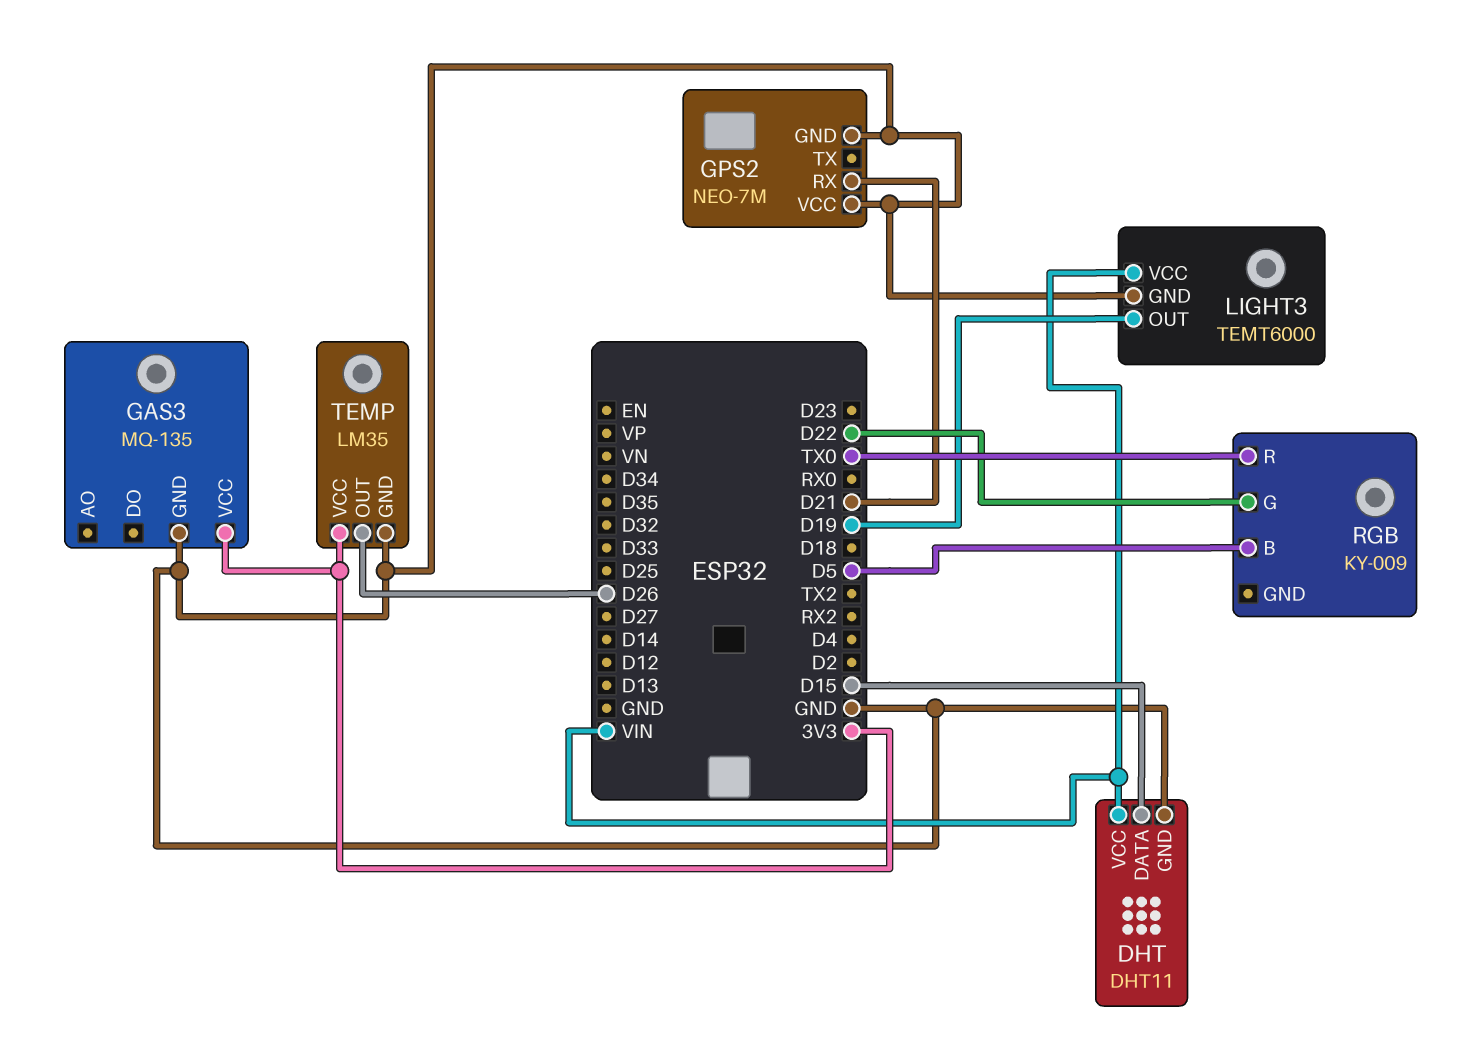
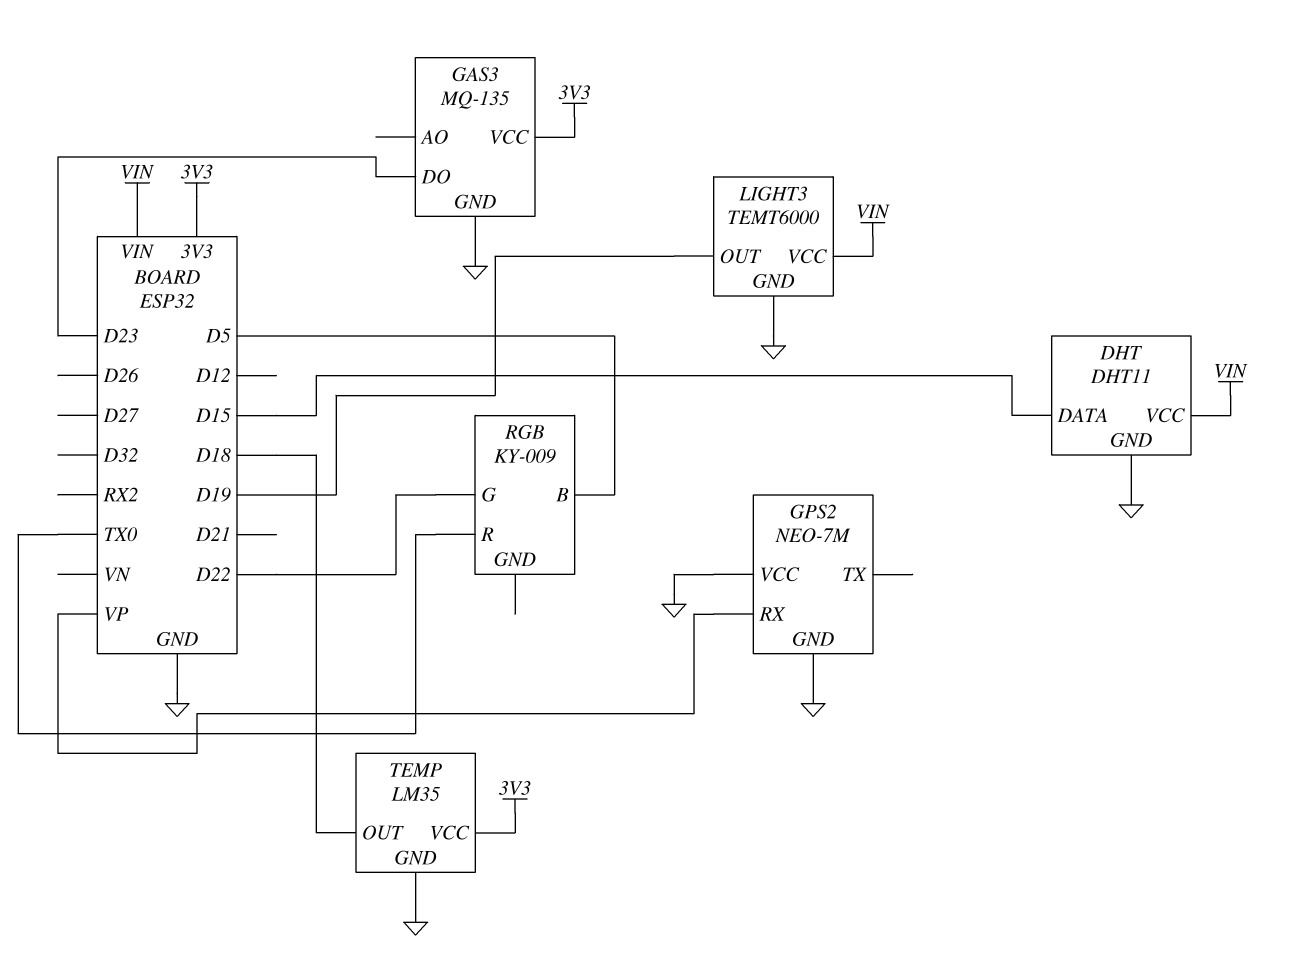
GAS3 pin DO: none -> D23
GPS2 pin RX: D21 -> VP
TEMP pin OUT: D26 -> D18

